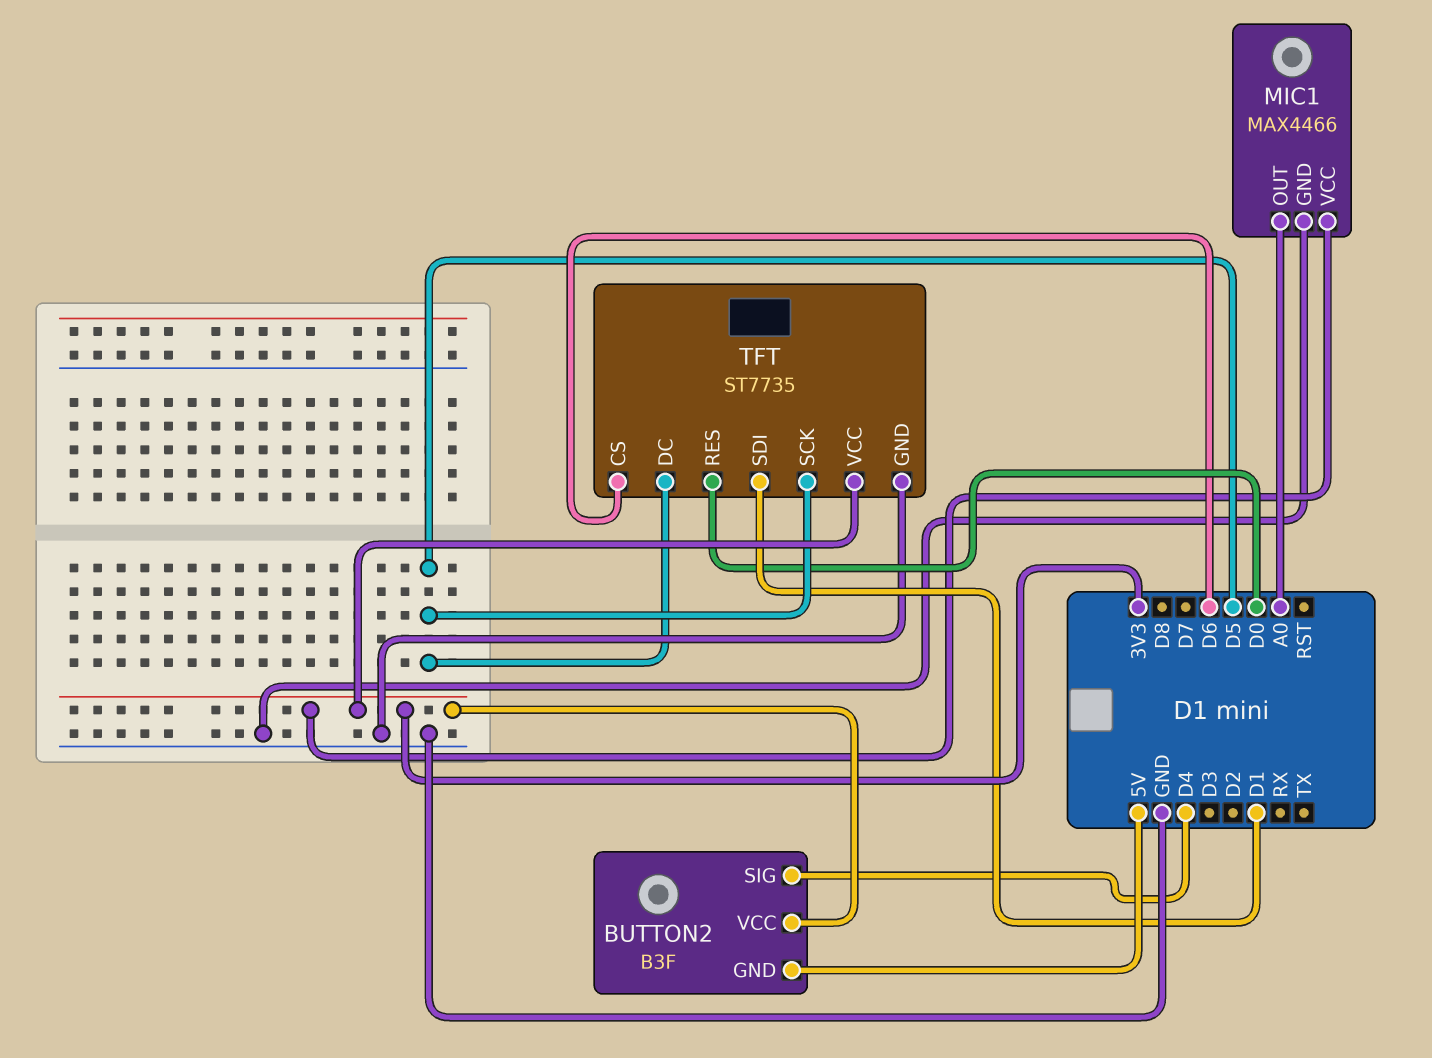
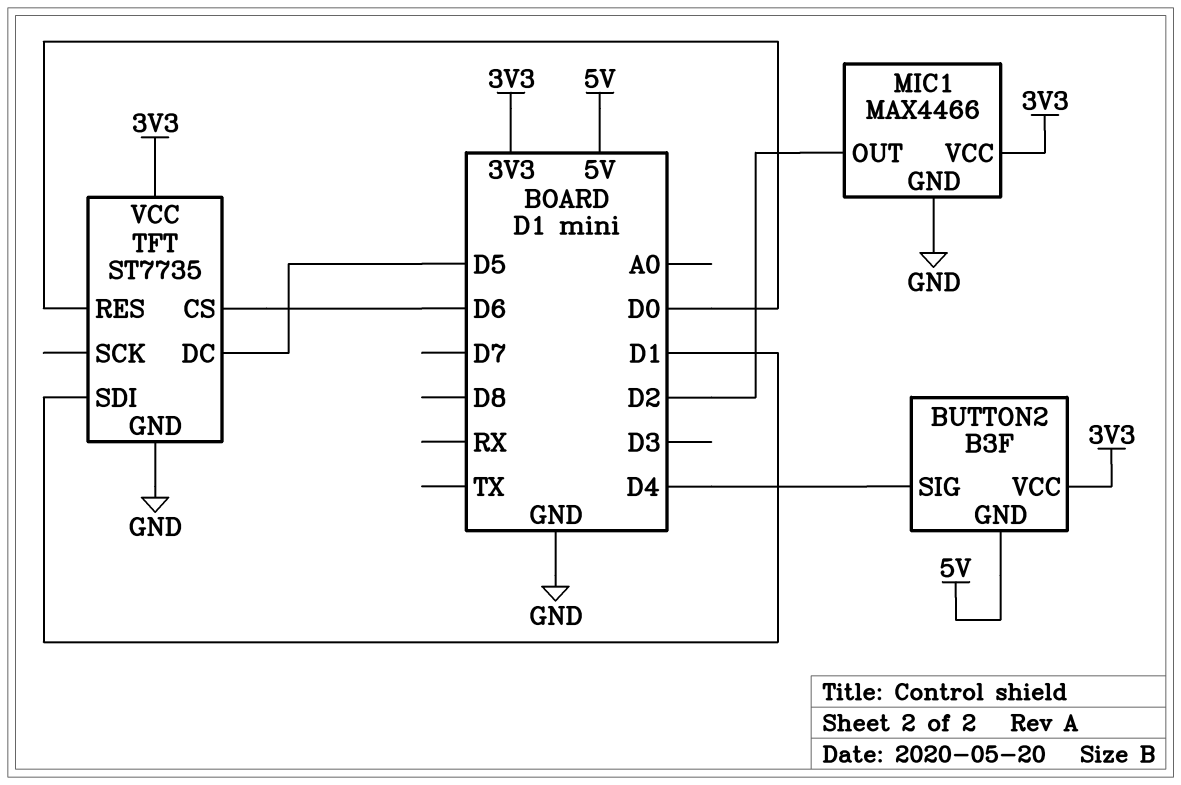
MIC1 pin OUT: A0 -> D2
TFT pin SCK: D5 -> none

